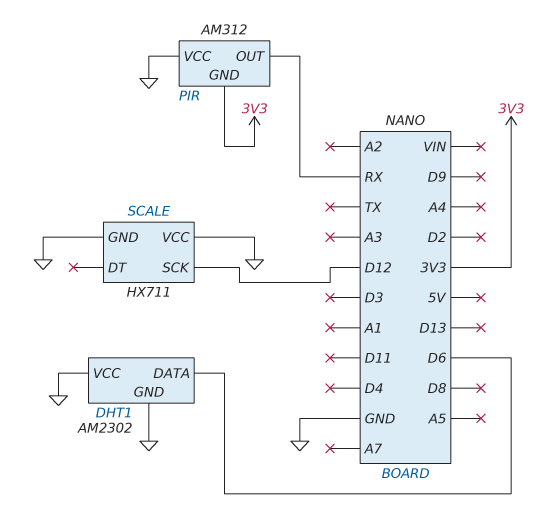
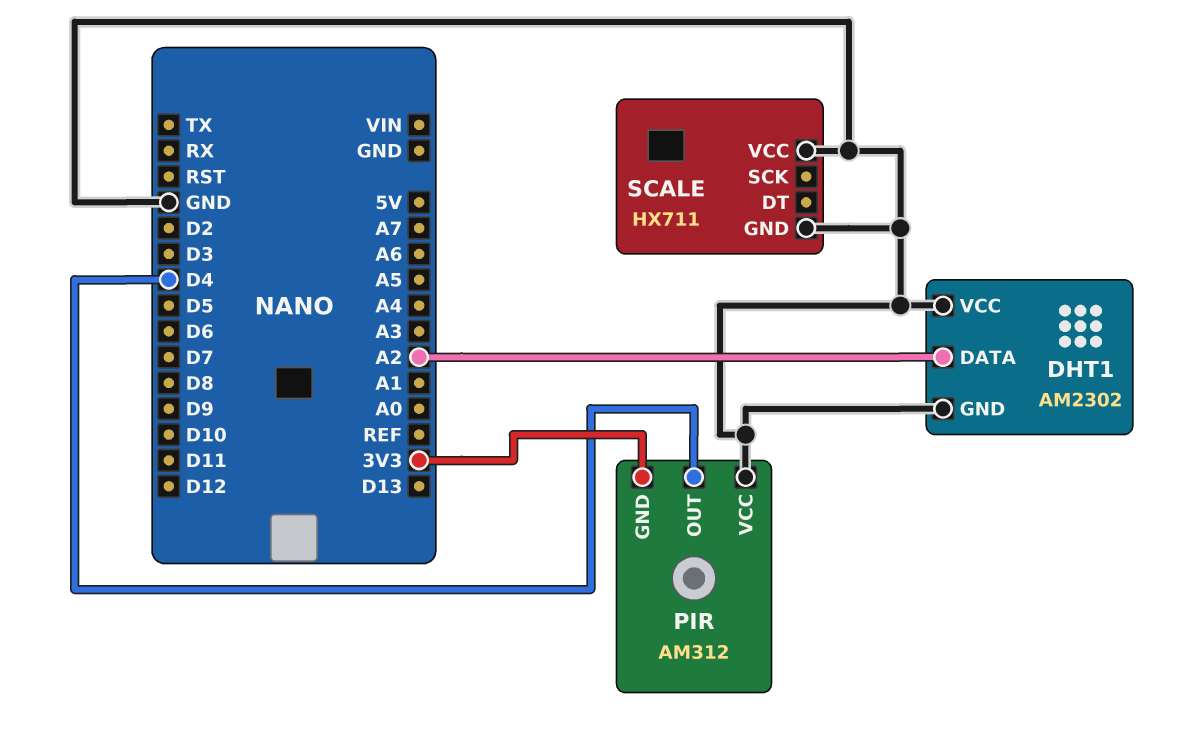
DHT1 pin DATA: D6 -> A2
PIR pin OUT: RX -> D4
SCALE pin SCK: D12 -> none

